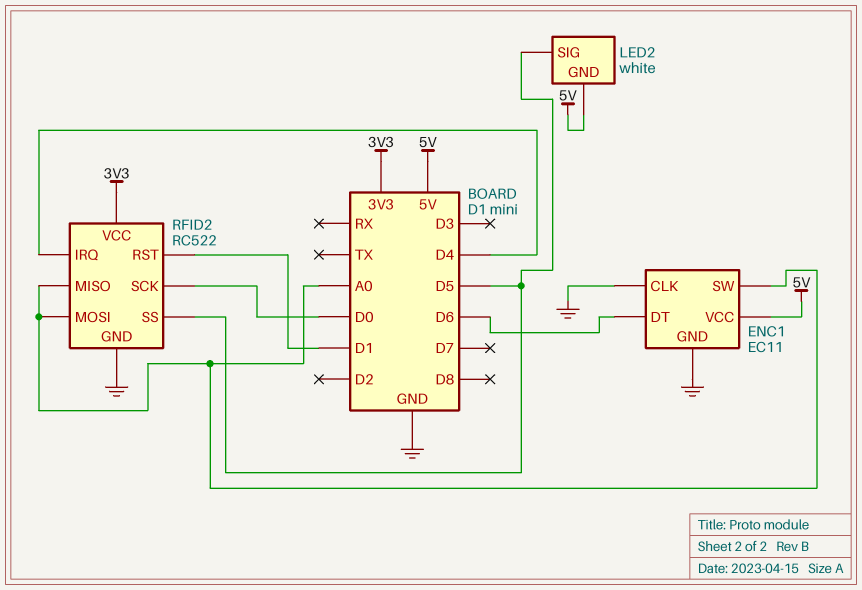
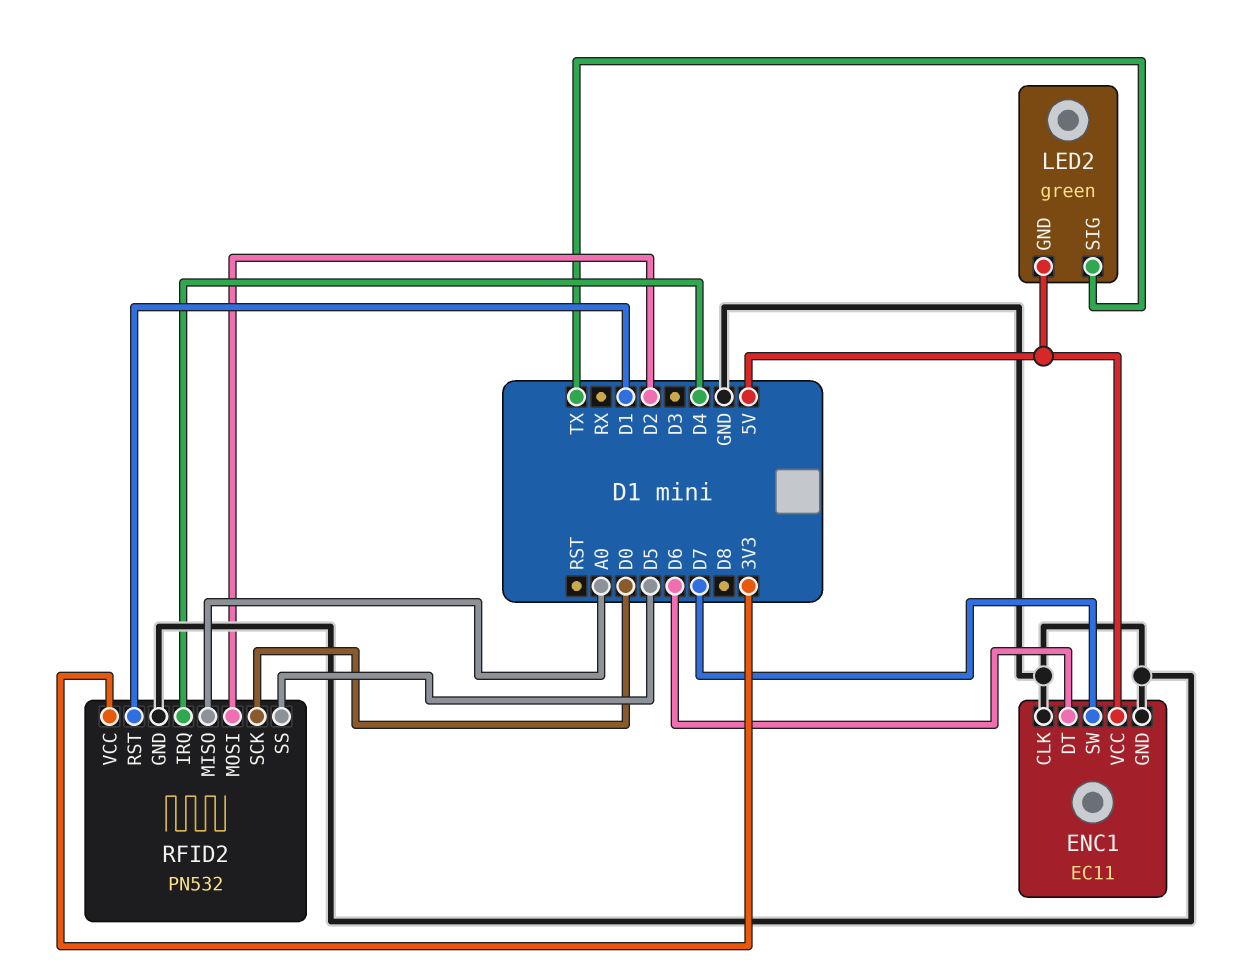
ENC1 pin SW: A0 -> D7
LED2: white -> green
LED2 pin SIG: D5 -> TX
RFID2: RC522 -> PN532
RFID2 pin MOSI: A0 -> D2

